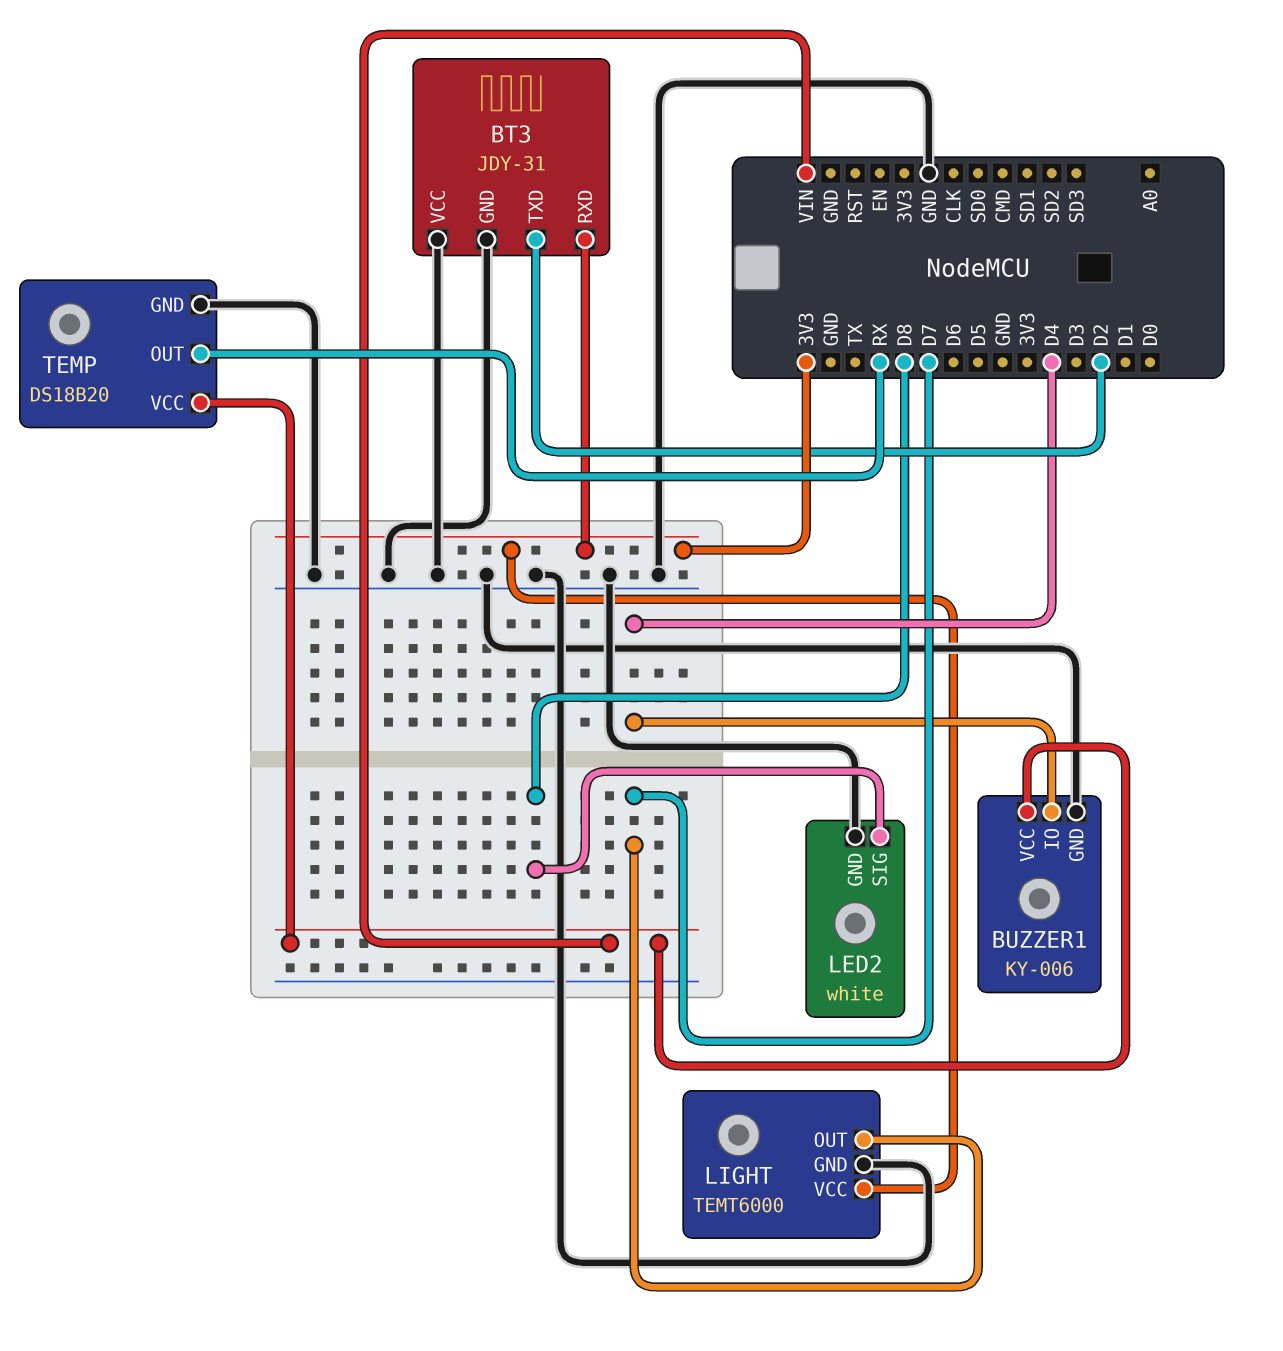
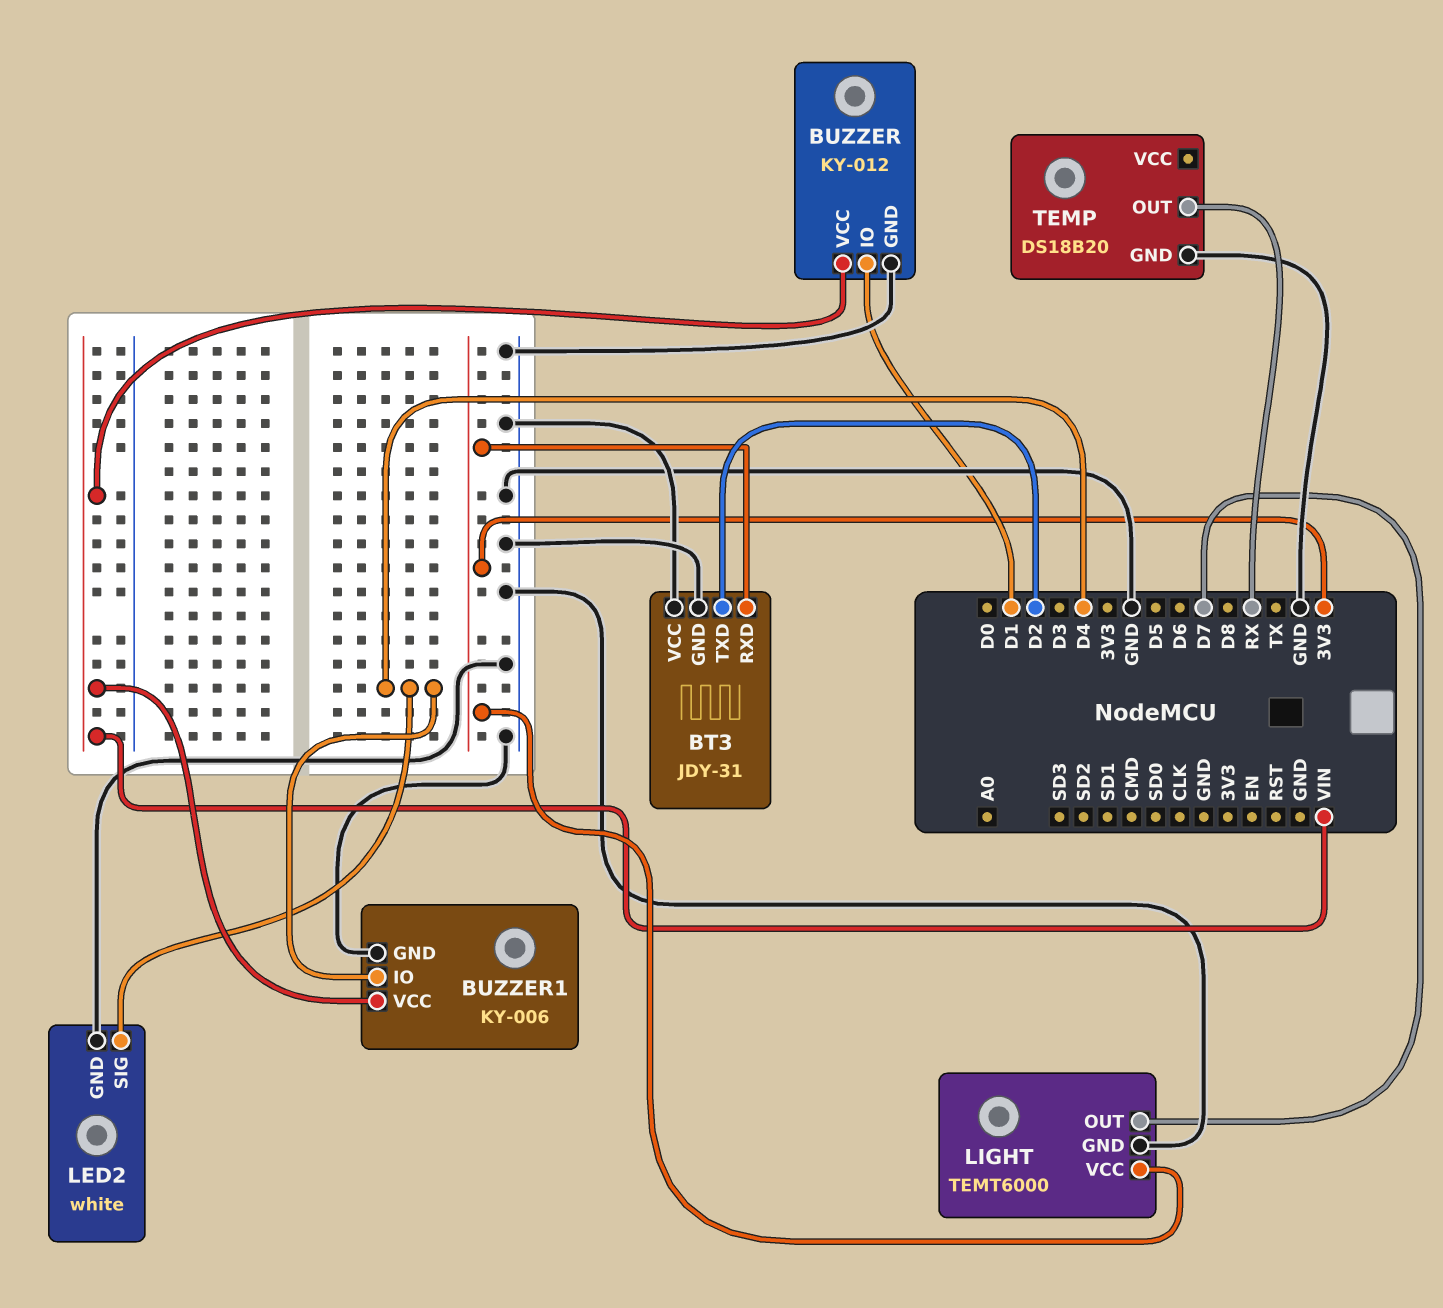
BUZZER: none -> KY-012
BUZZER pin GND: none -> GND
BUZZER pin IO: none -> D1
BUZZER pin VCC: none -> VIN
LED2 pin SIG: D8 -> D4
TEMP pin VCC: VIN -> none

